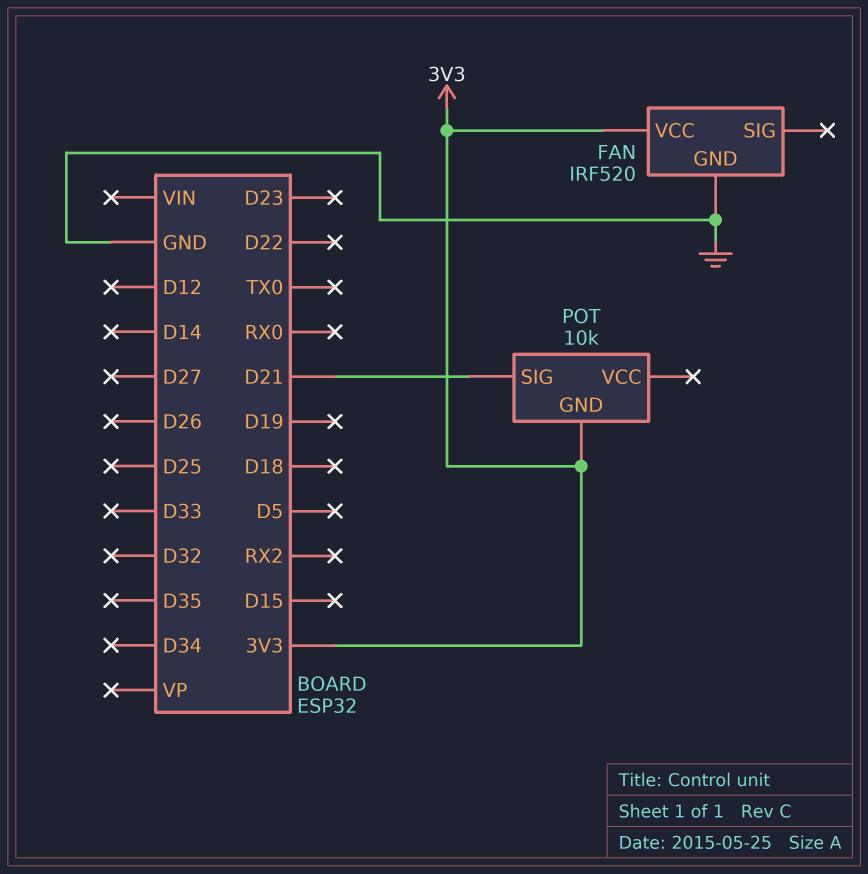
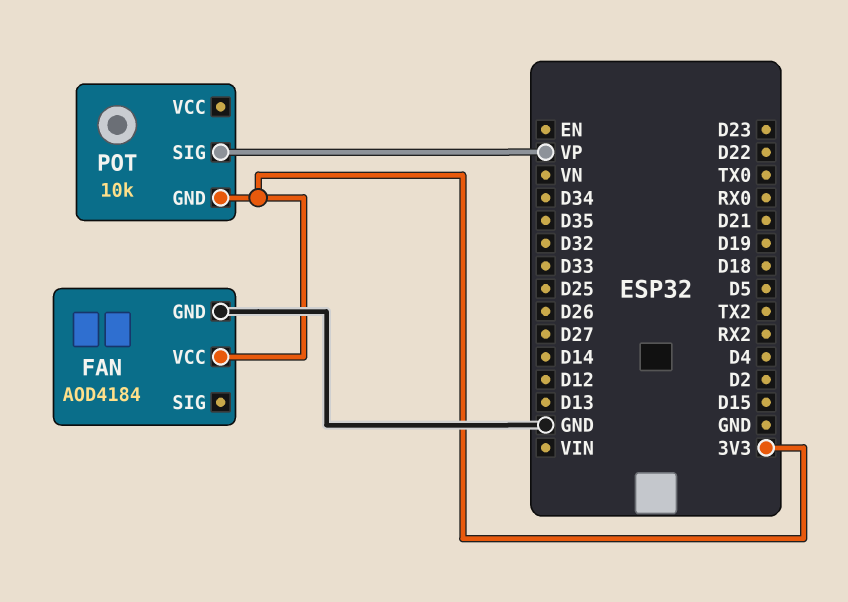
FAN: IRF520 -> AOD4184
POT pin SIG: D21 -> VP

